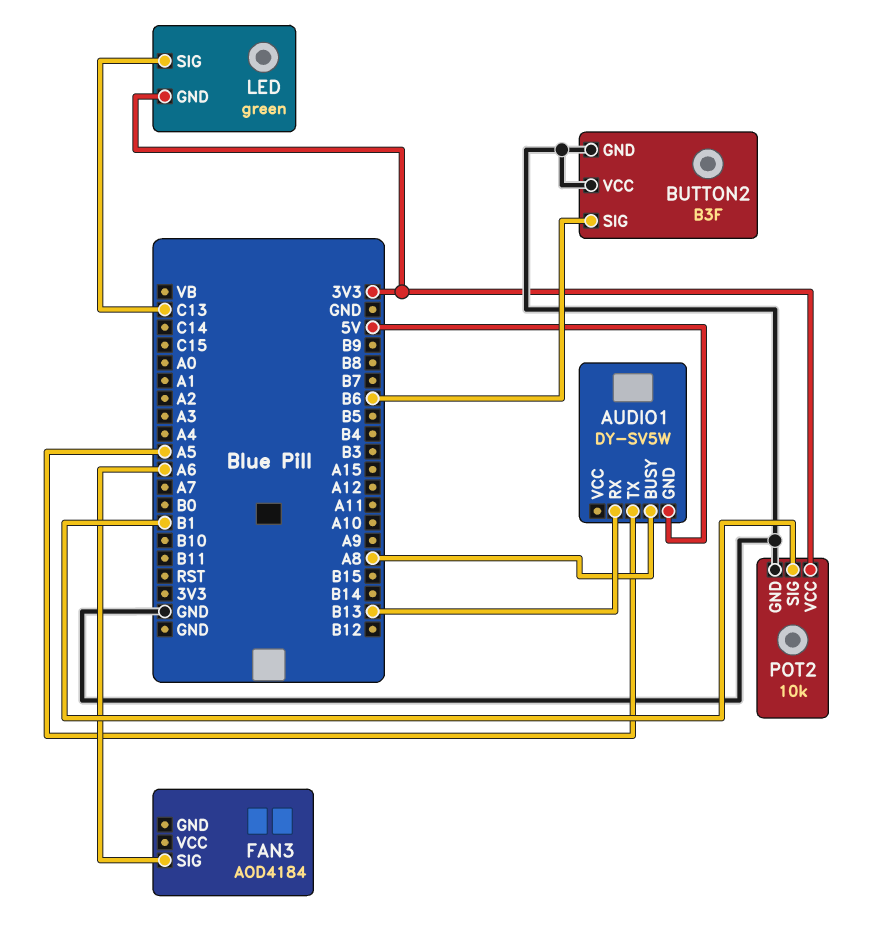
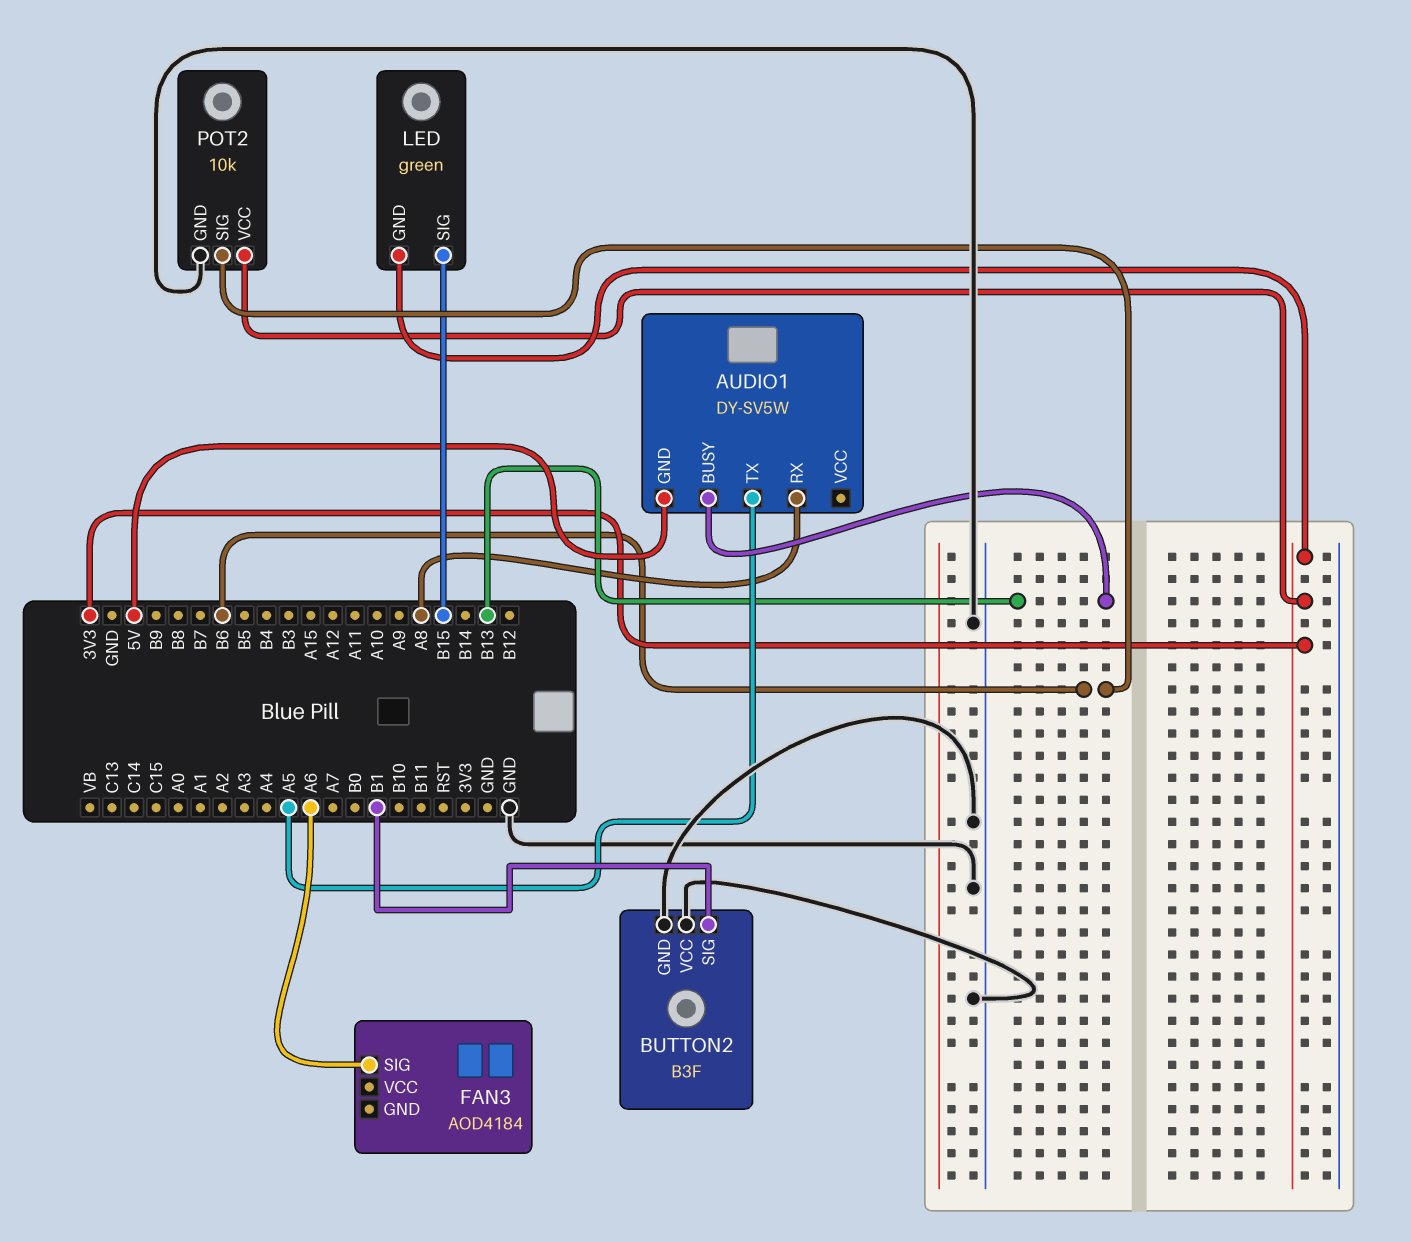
AUDIO1 pin BUSY: A8 -> B13
AUDIO1 pin RX: B13 -> A8
BUTTON2 pin SIG: B6 -> B1
LED pin SIG: C13 -> B15
POT2 pin SIG: B1 -> B6

